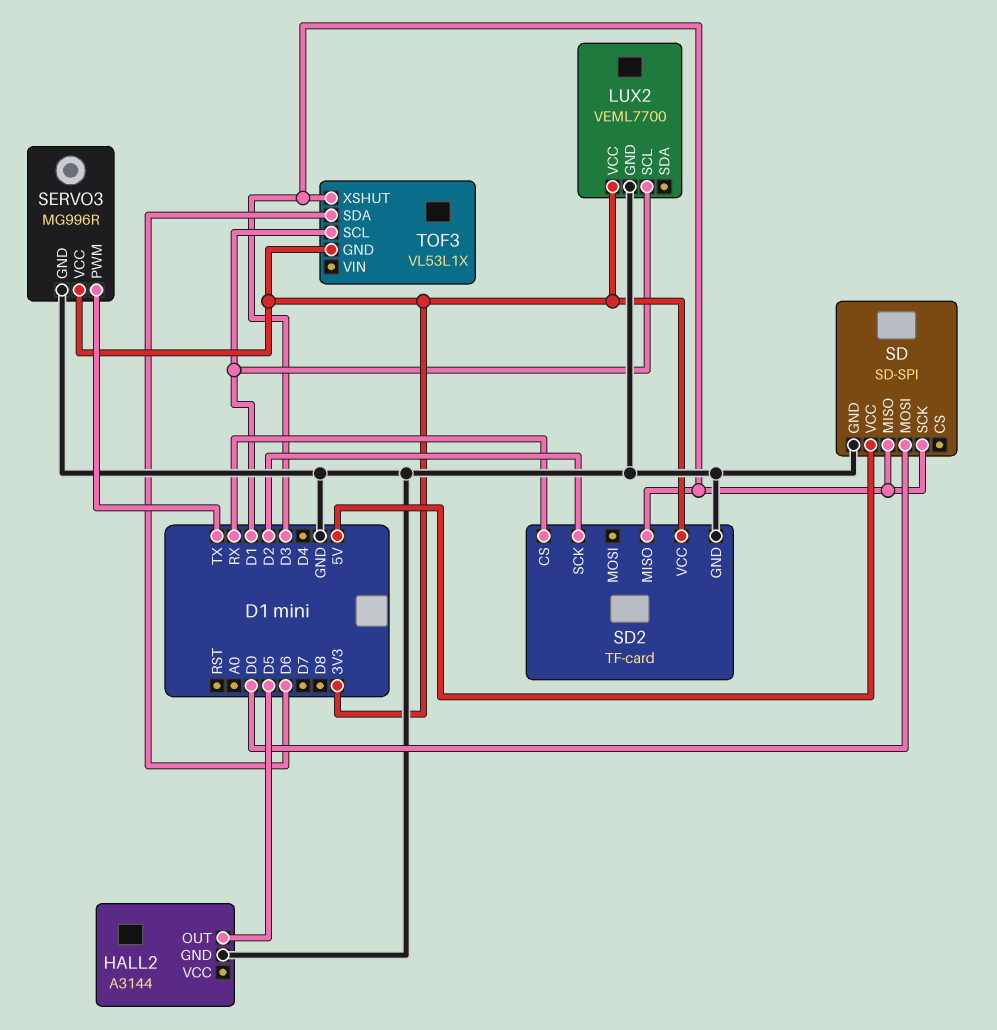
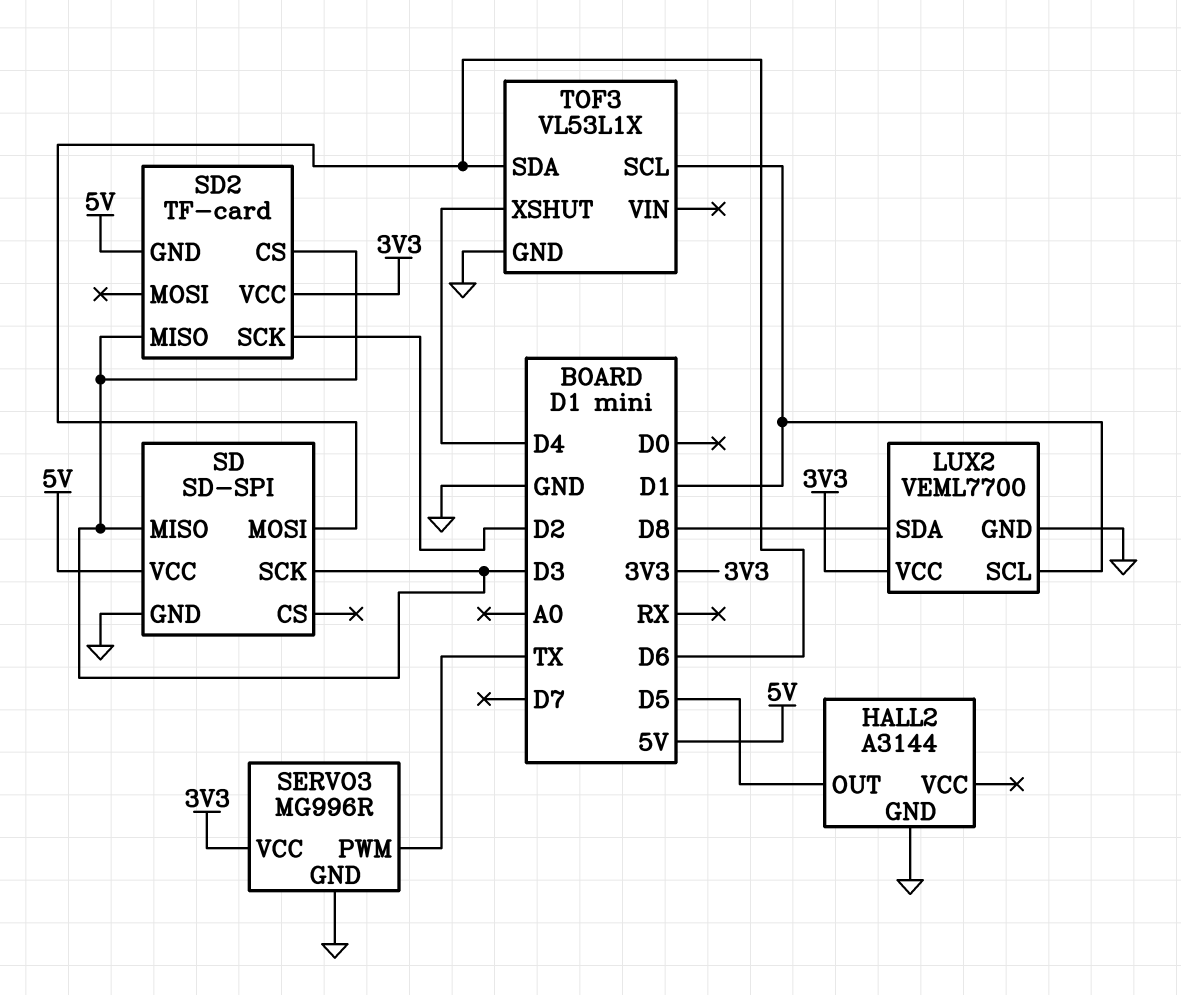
LUX2 pin SDA: none -> D8
SD pin MOSI: D0 -> D6
SD2 pin CS: RX -> D3
SD2 pin GND: GND -> 5V
TOF3 pin GND: 3V3 -> GND
TOF3 pin XSHUT: D3 -> D4

